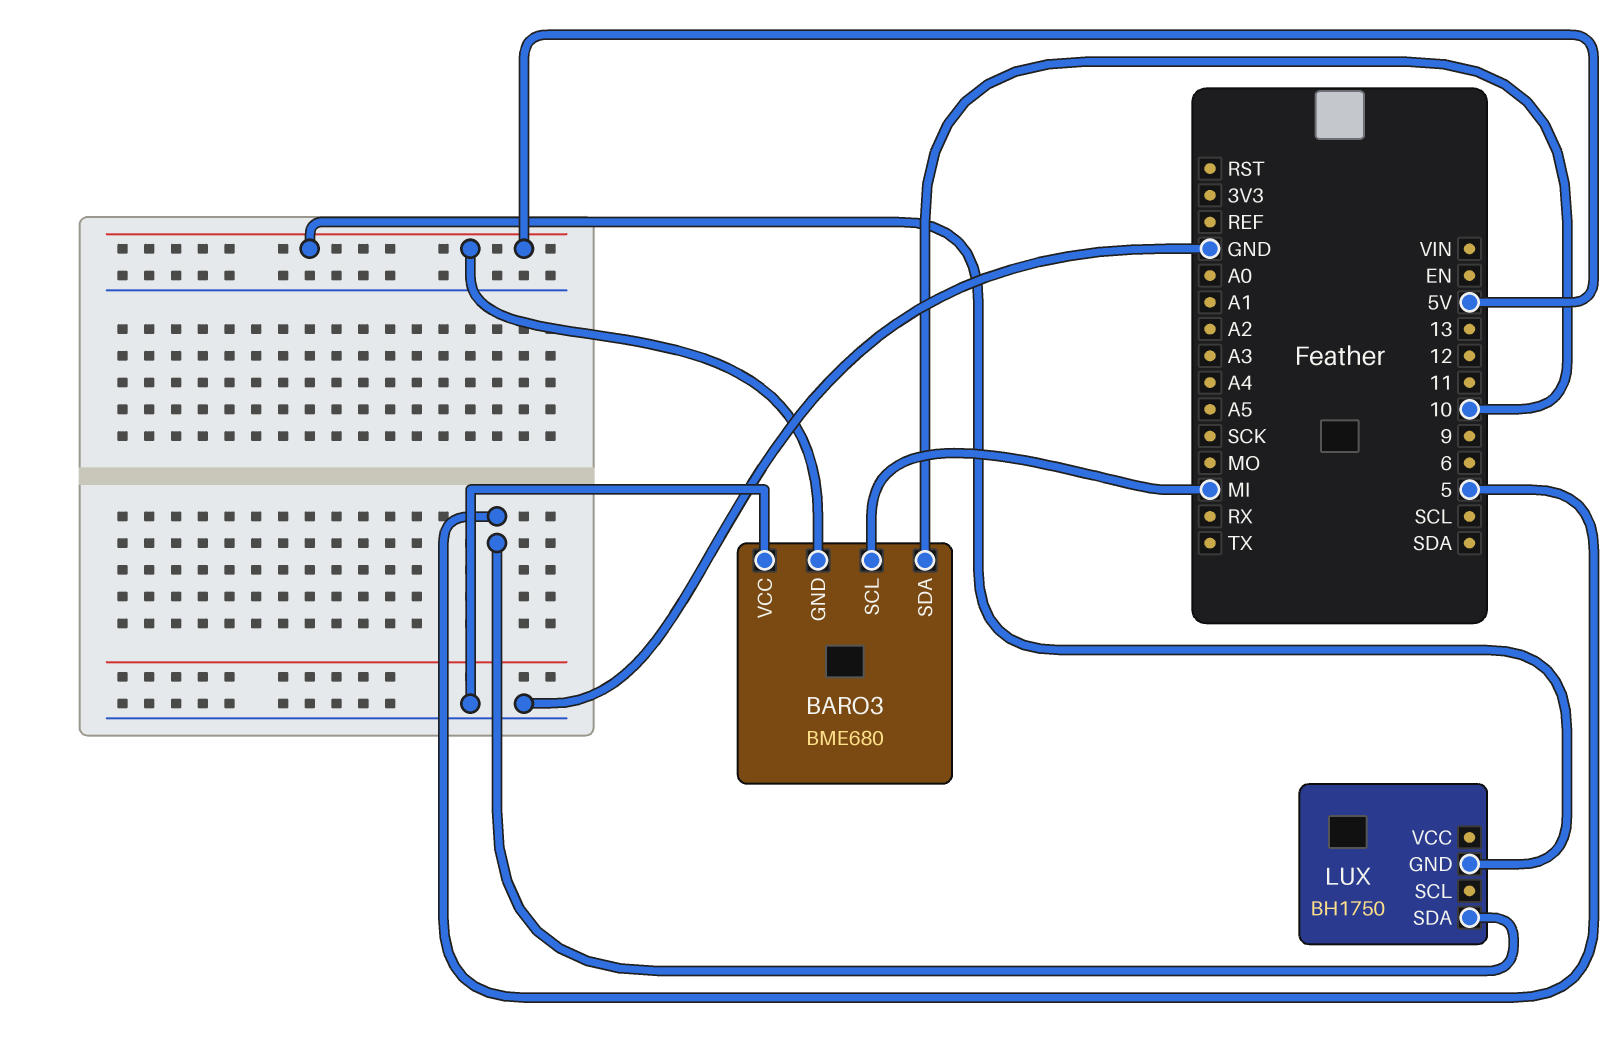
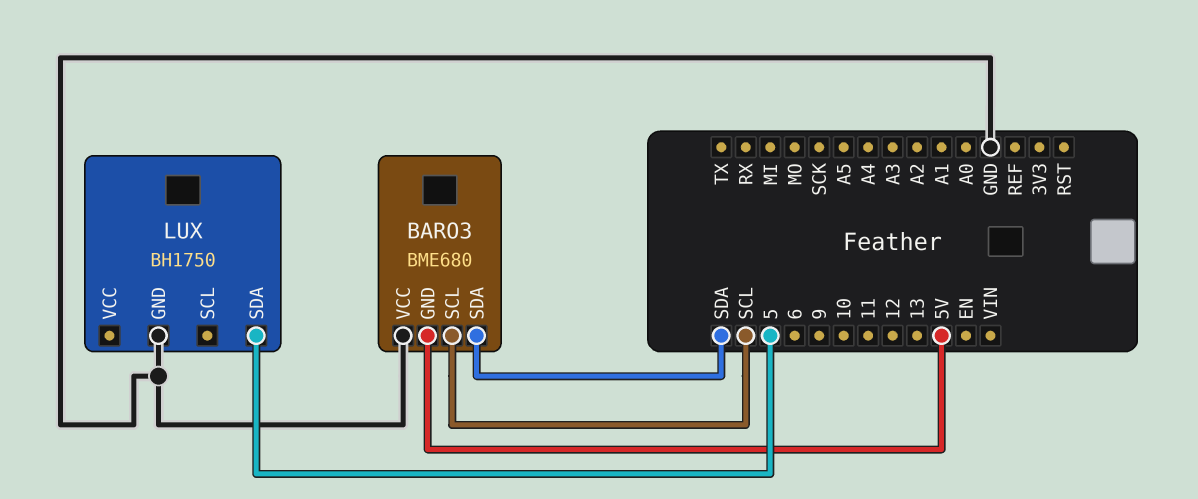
BARO3 pin SCL: MI -> SCL
BARO3 pin SDA: 10 -> SDA
LUX pin GND: 5V -> GND

